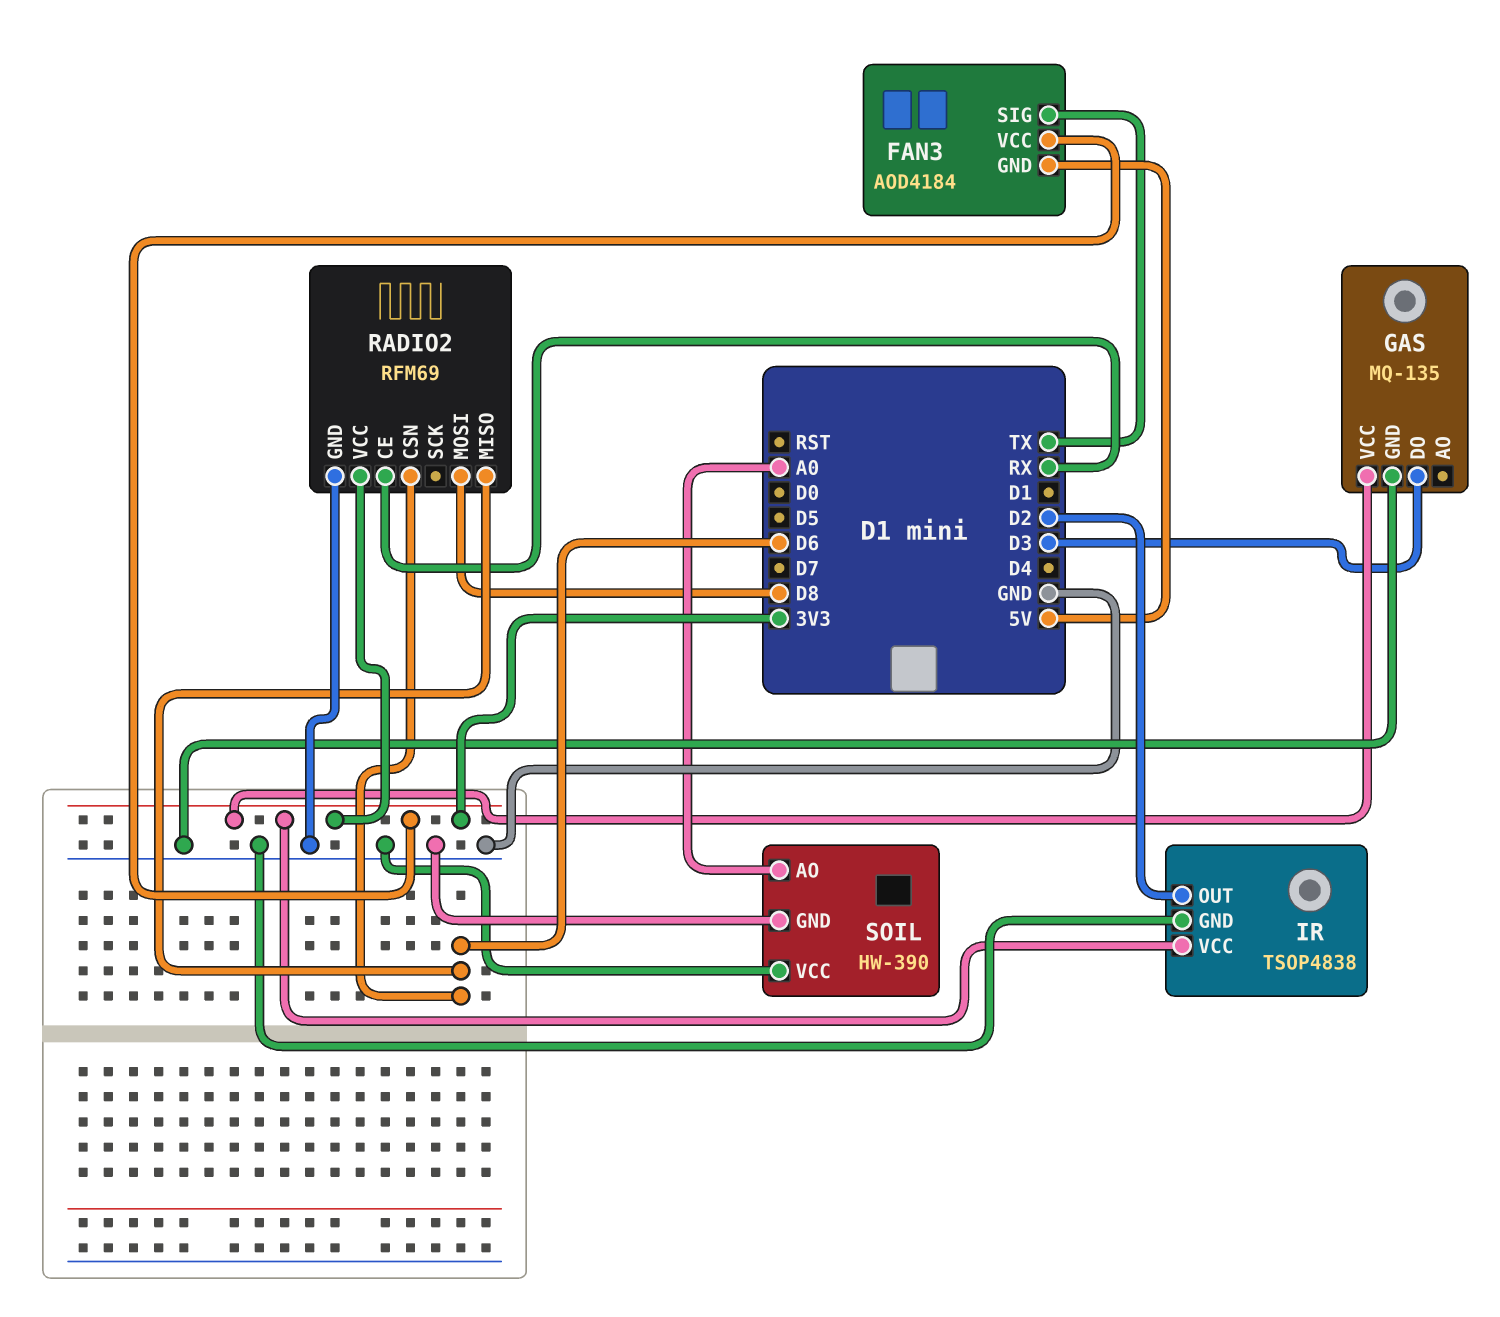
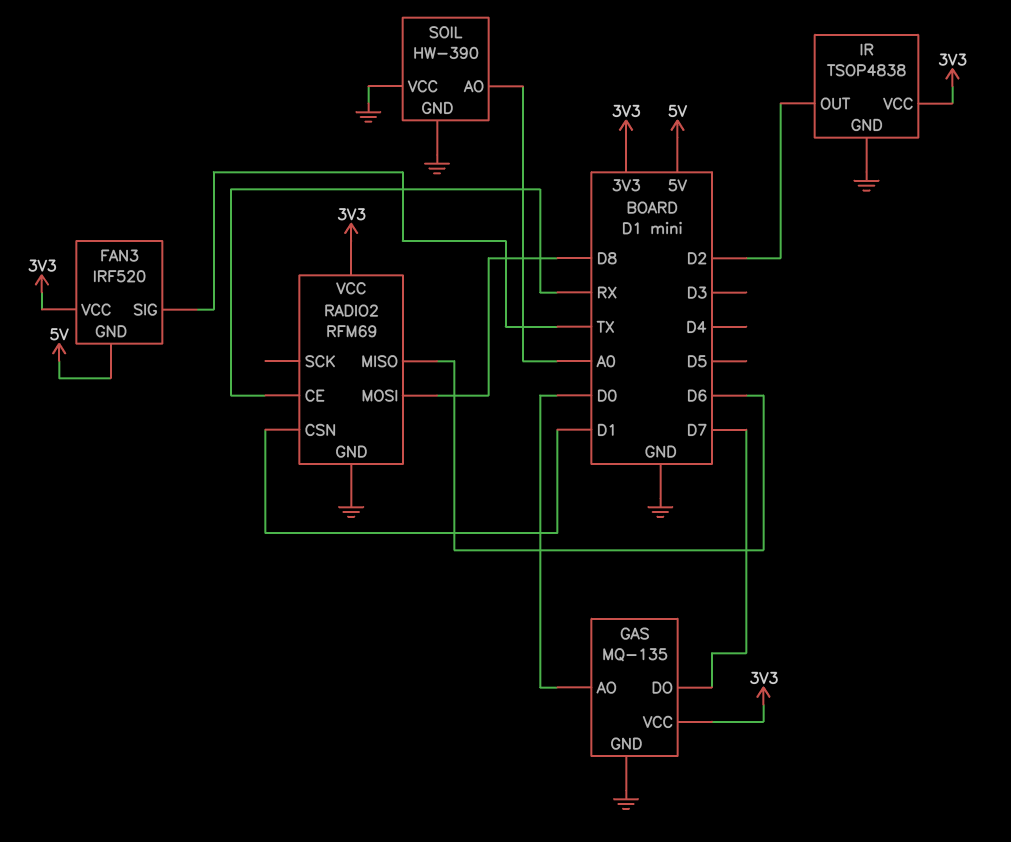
FAN3: AOD4184 -> IRF520
GAS pin AO: none -> D0
GAS pin DO: D3 -> D7
RADIO2 pin CSN: D6 -> D1

